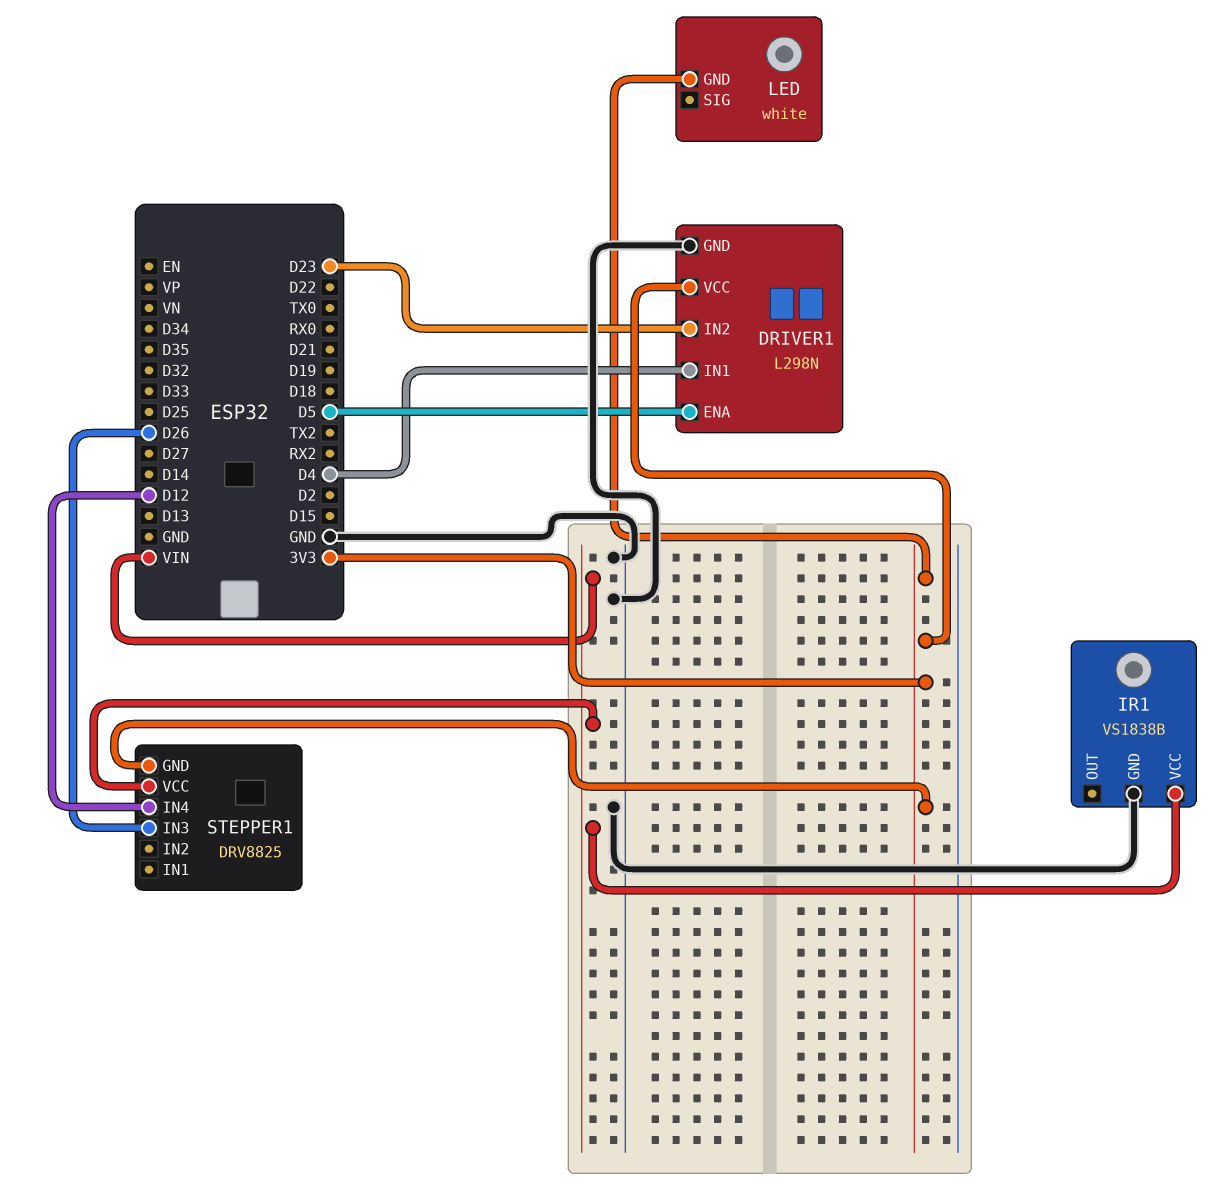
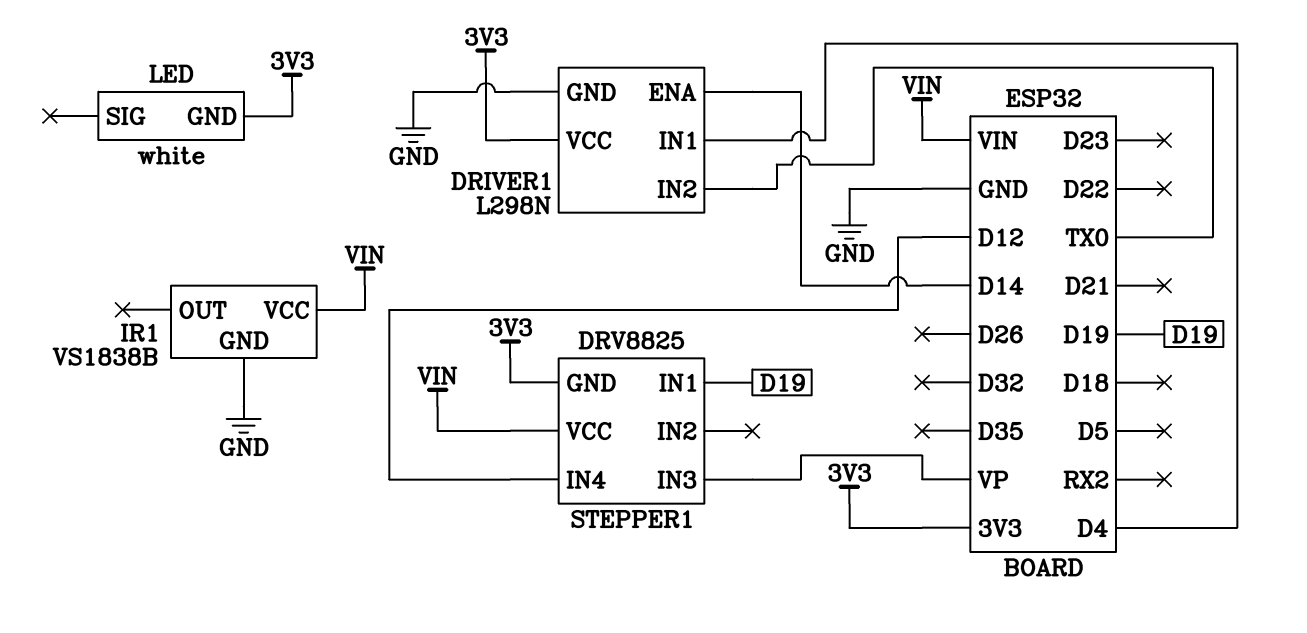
DRIVER1 pin ENA: D5 -> D14
DRIVER1 pin IN2: D23 -> TX0
STEPPER1 pin IN1: none -> D19
STEPPER1 pin IN3: D26 -> VP

